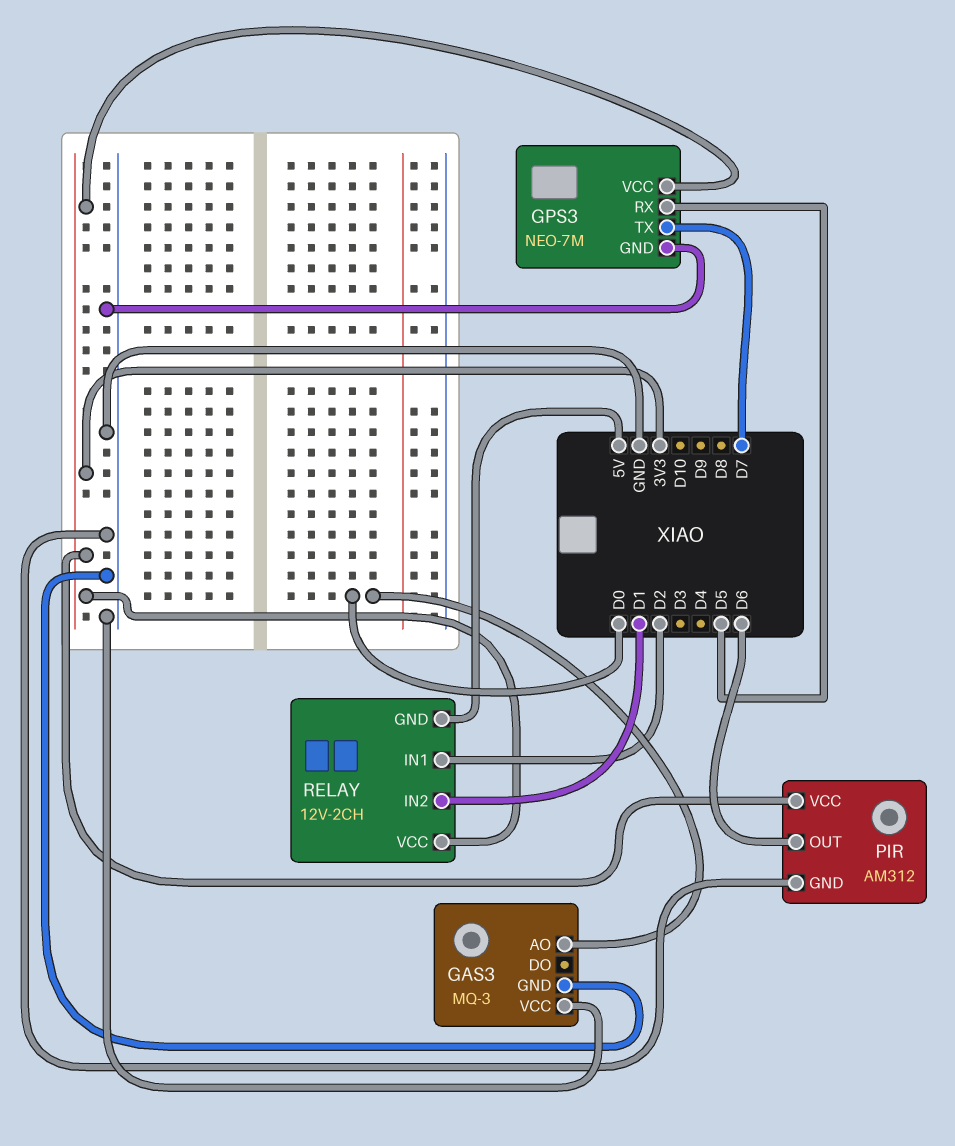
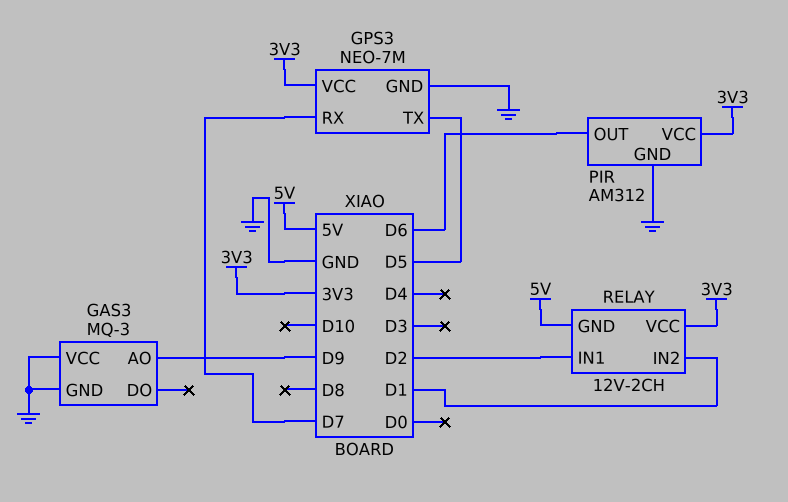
GAS3 pin AO: D0 -> D9
GPS3 pin RX: D5 -> D7
GPS3 pin TX: D7 -> D5

